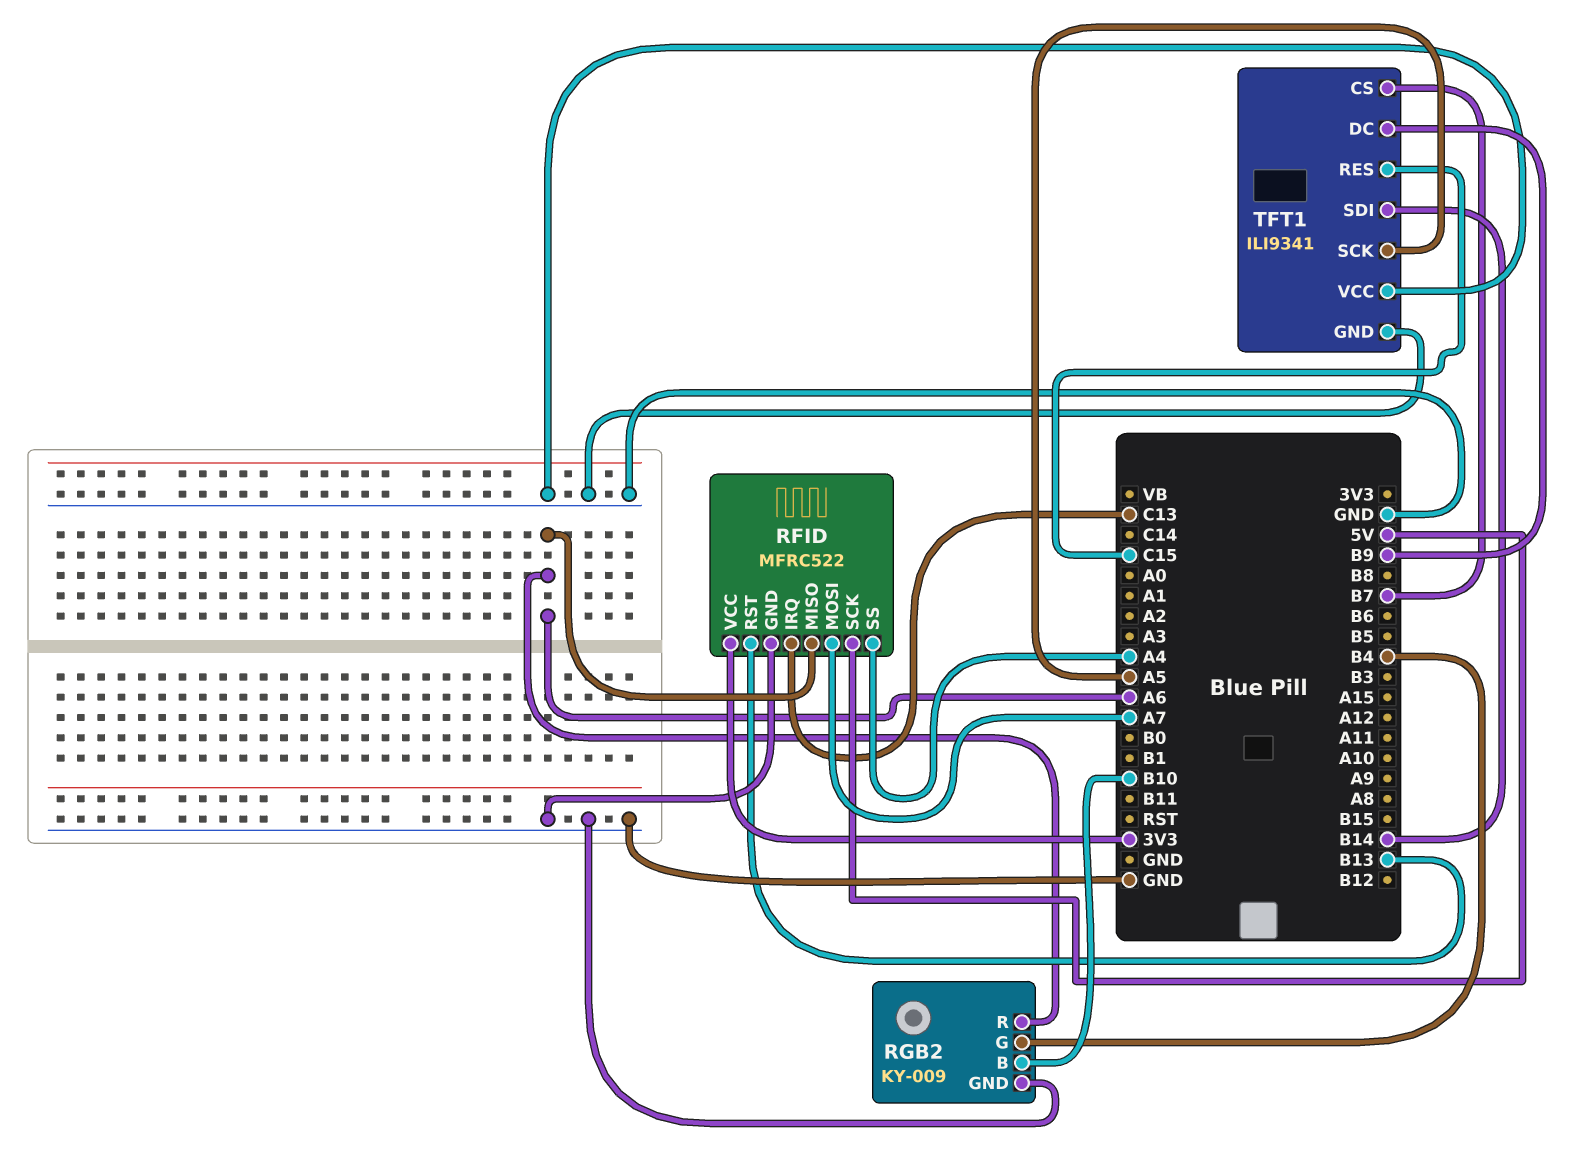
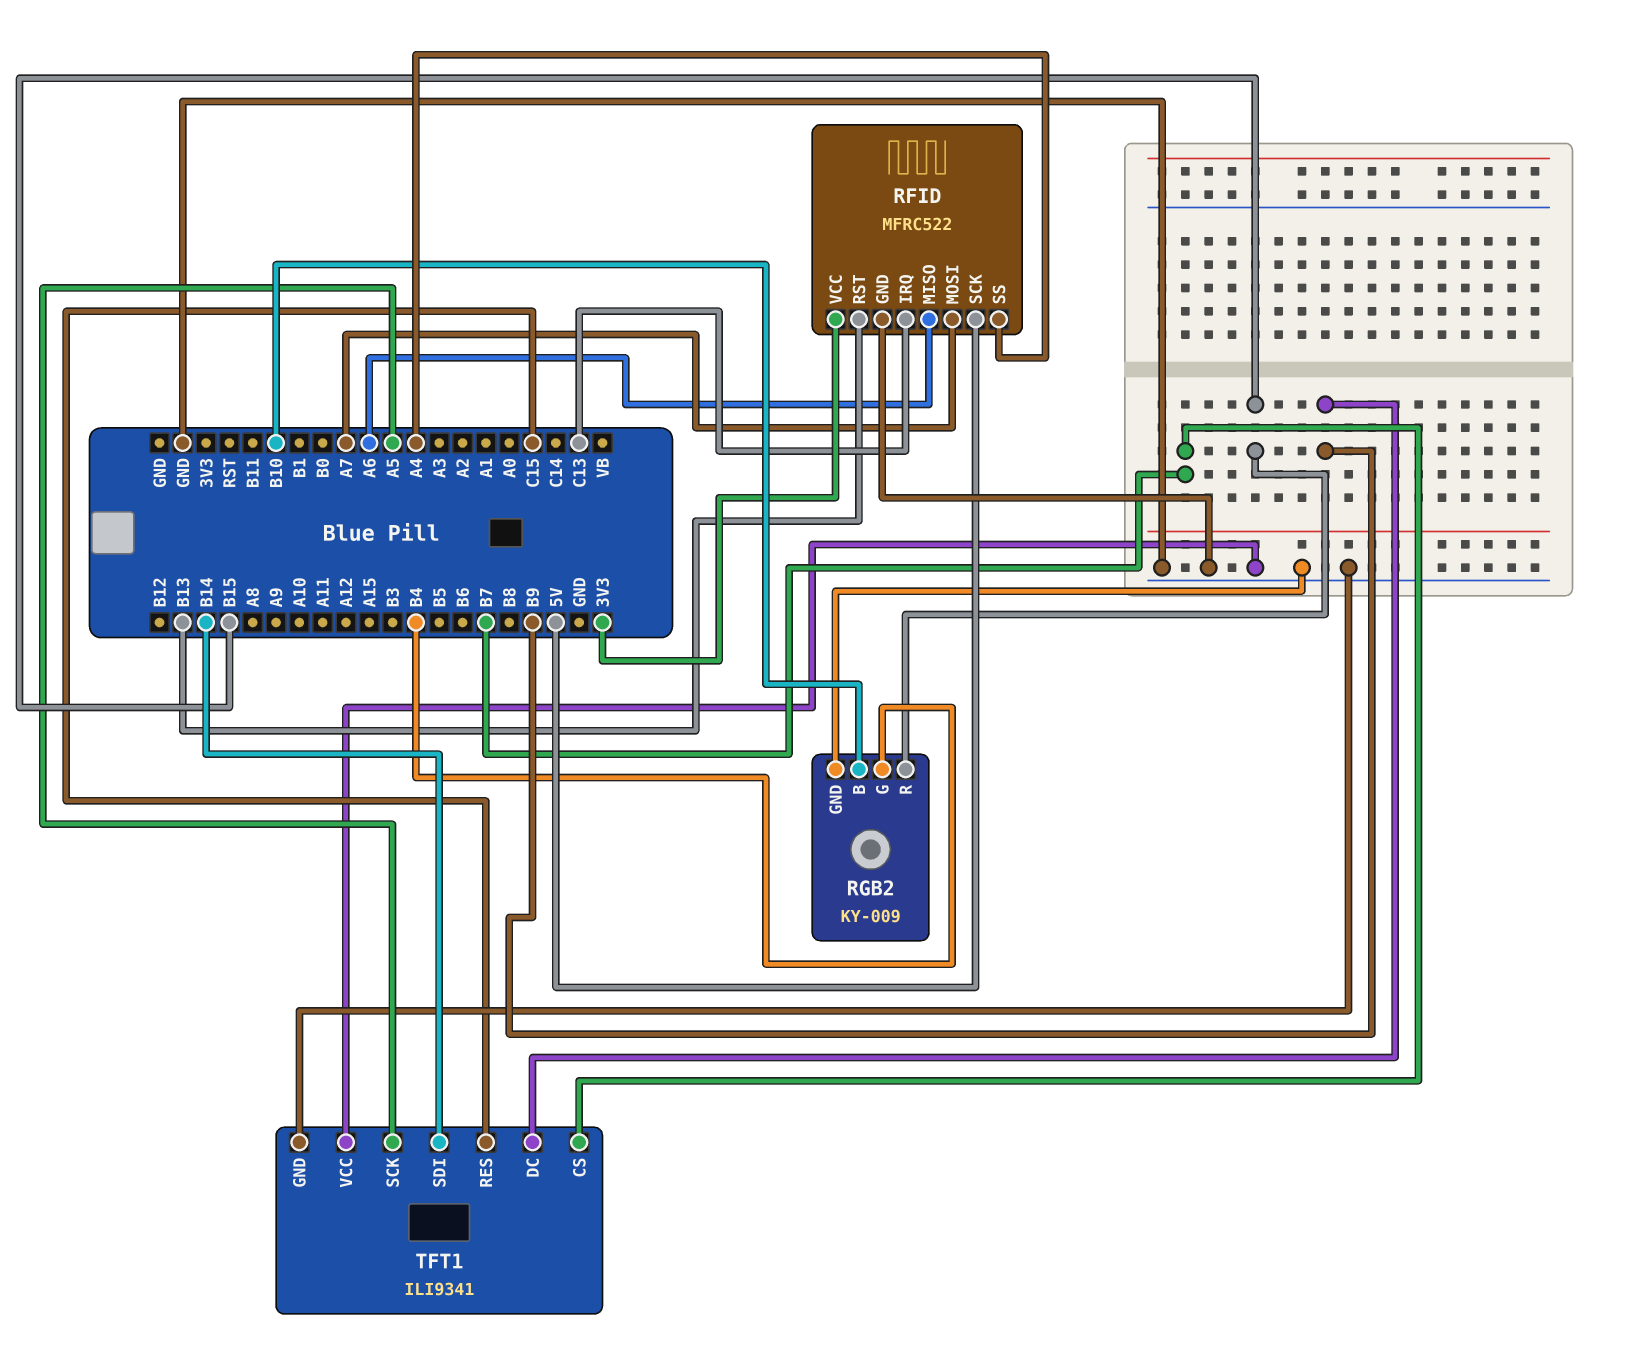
RGB2 pin R: A6 -> B15

